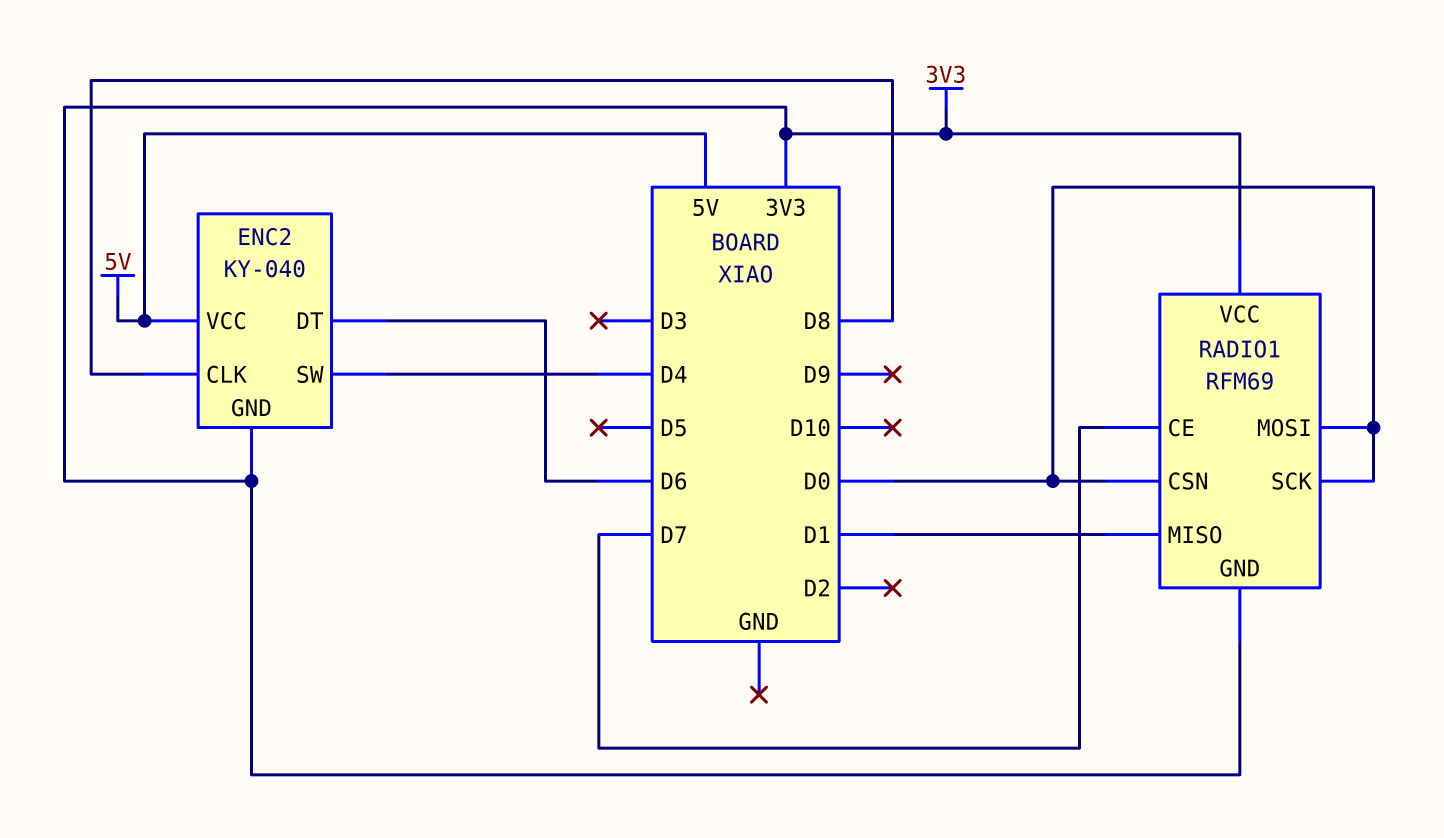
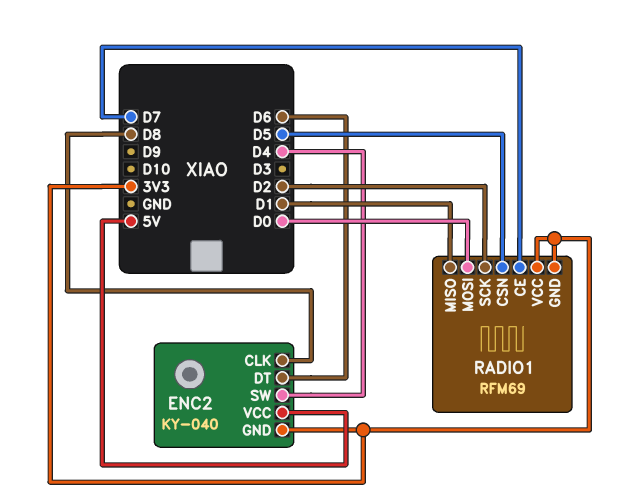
RADIO1 pin CSN: D0 -> D5
RADIO1 pin SCK: D0 -> D2

